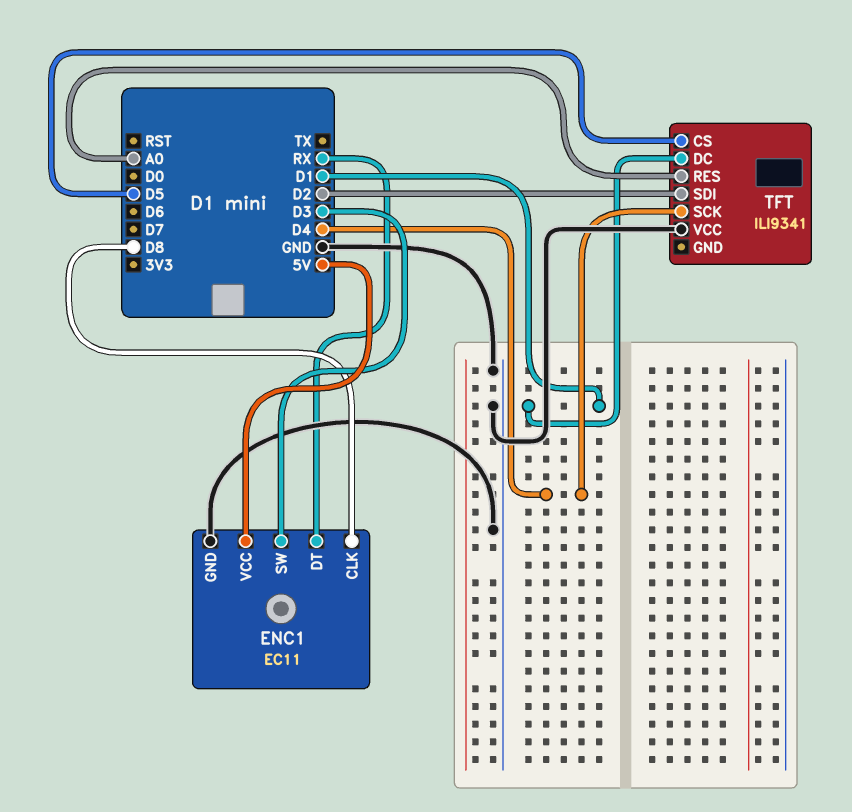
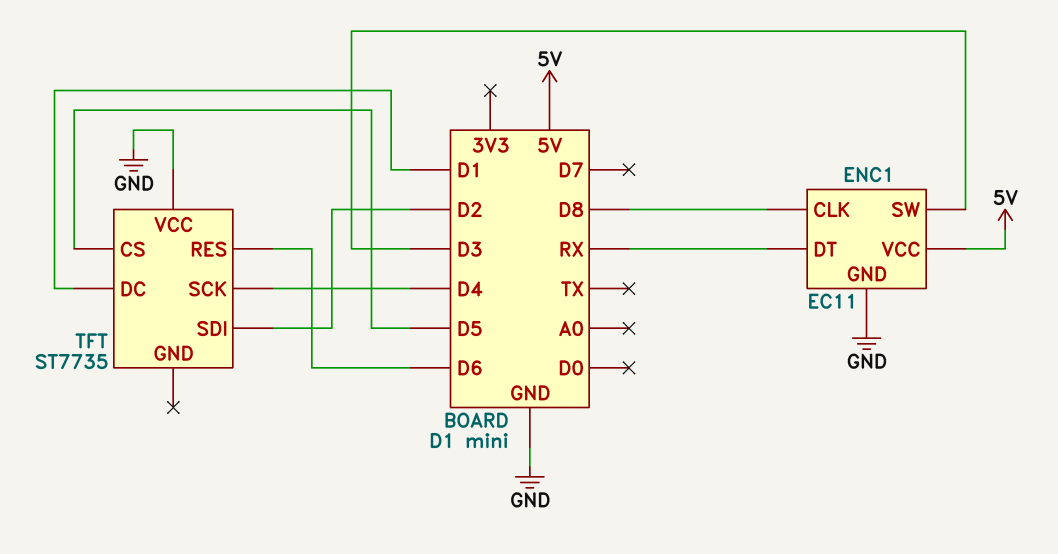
TFT: ILI9341 -> ST7735
TFT pin RES: A0 -> D6

